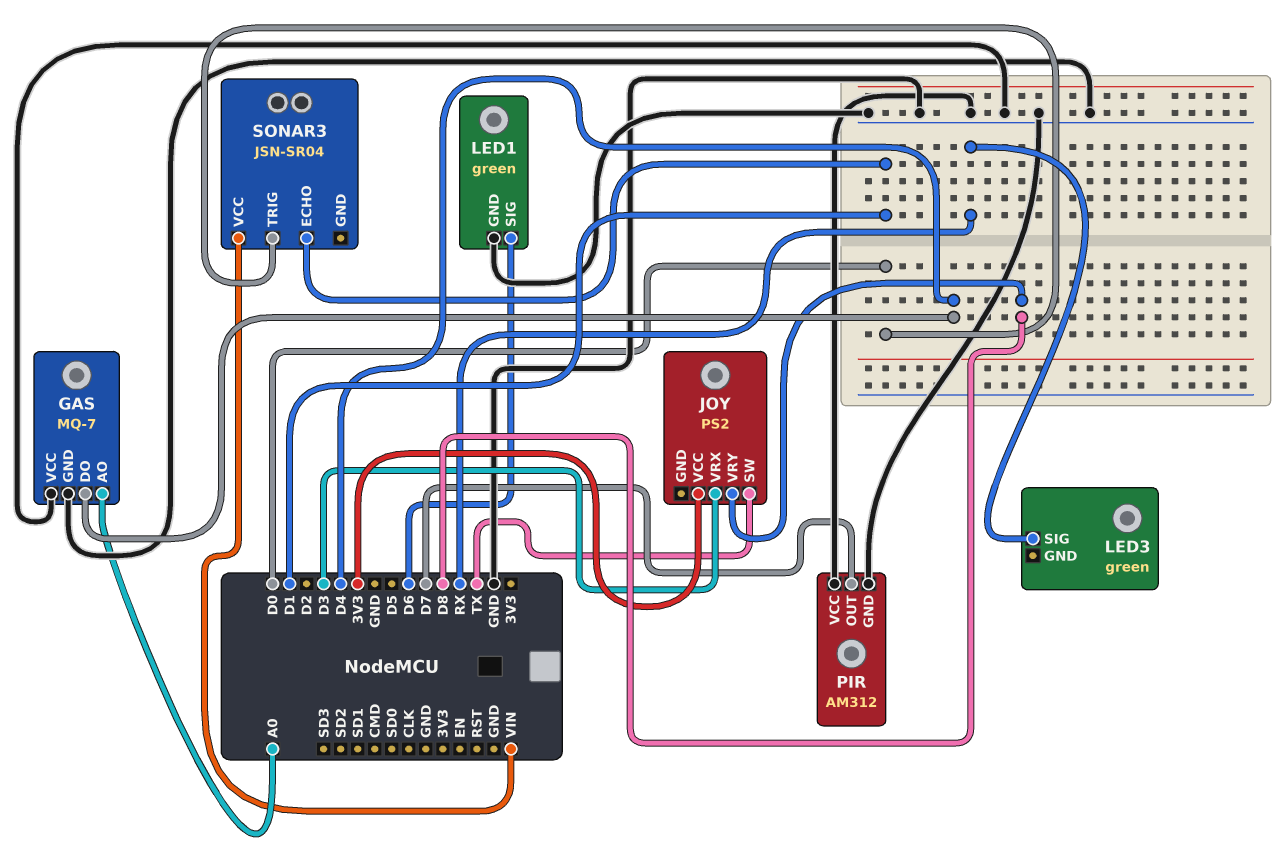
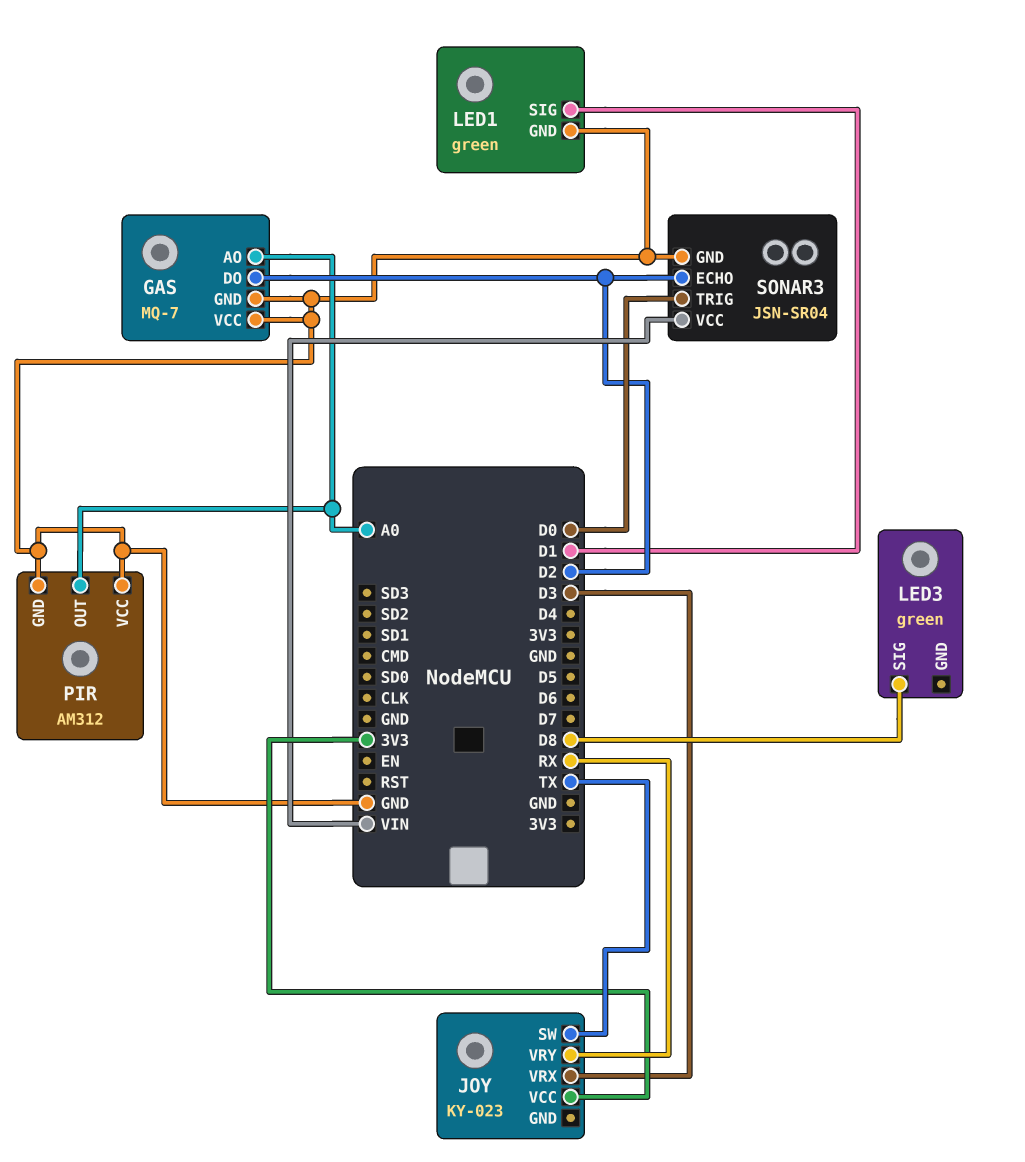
GAS pin DO: D4 -> D2
JOY: PS2 -> KY-023
JOY pin VRY: D8 -> RX
LED1 pin SIG: D6 -> D1
LED3 pin SIG: RX -> D8
PIR pin OUT: D7 -> A0
SONAR3 pin ECHO: D1 -> D2
SONAR3 pin GND: none -> GND

